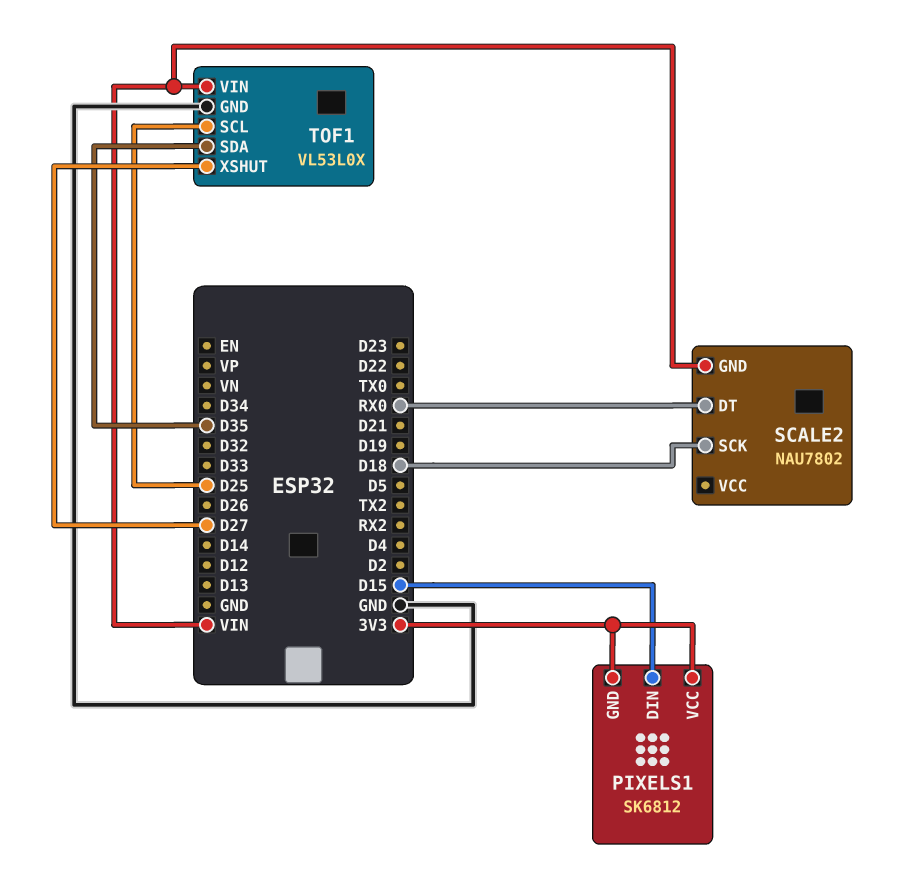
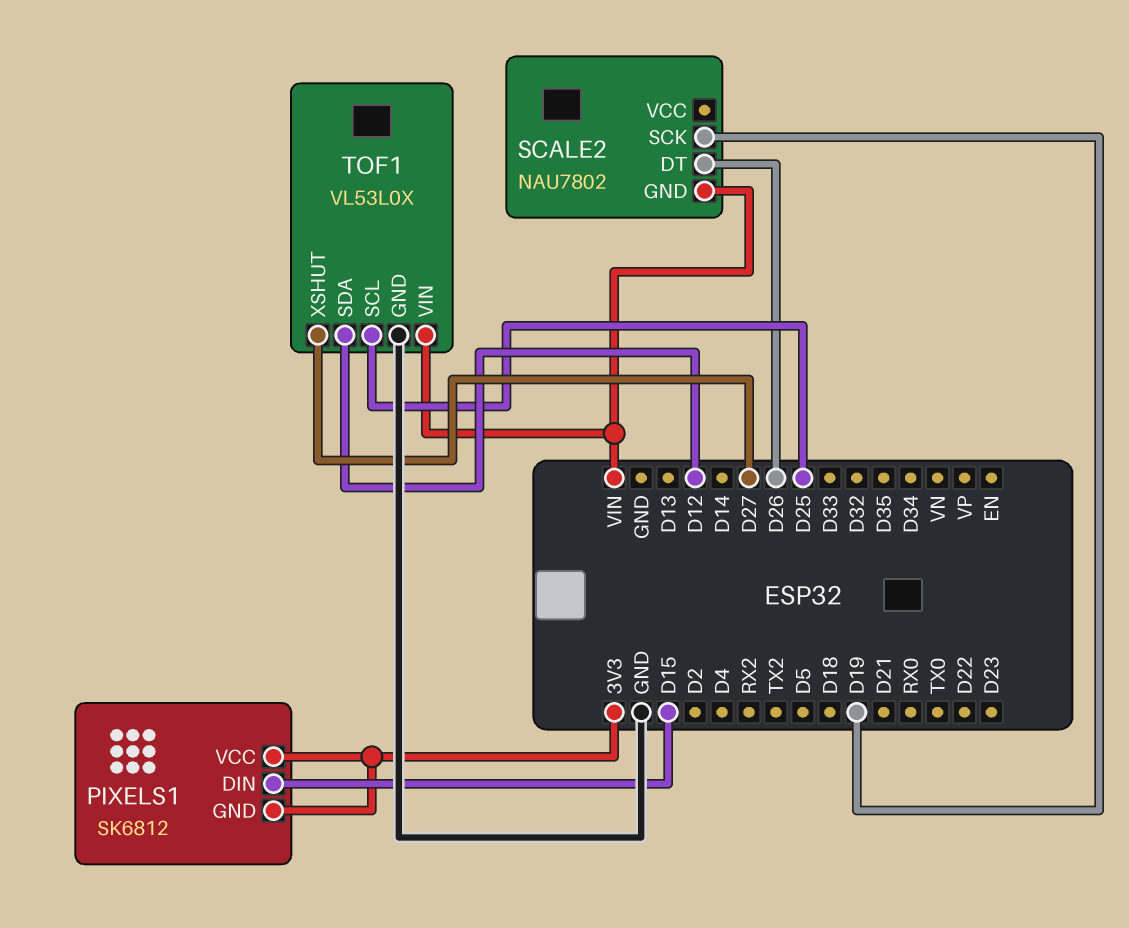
SCALE2 pin DT: RX0 -> D26
SCALE2 pin SCK: D18 -> D19
TOF1 pin SDA: D35 -> D12

